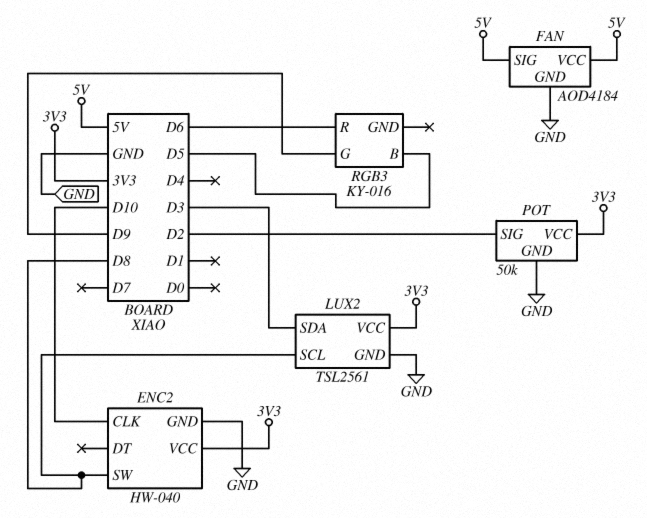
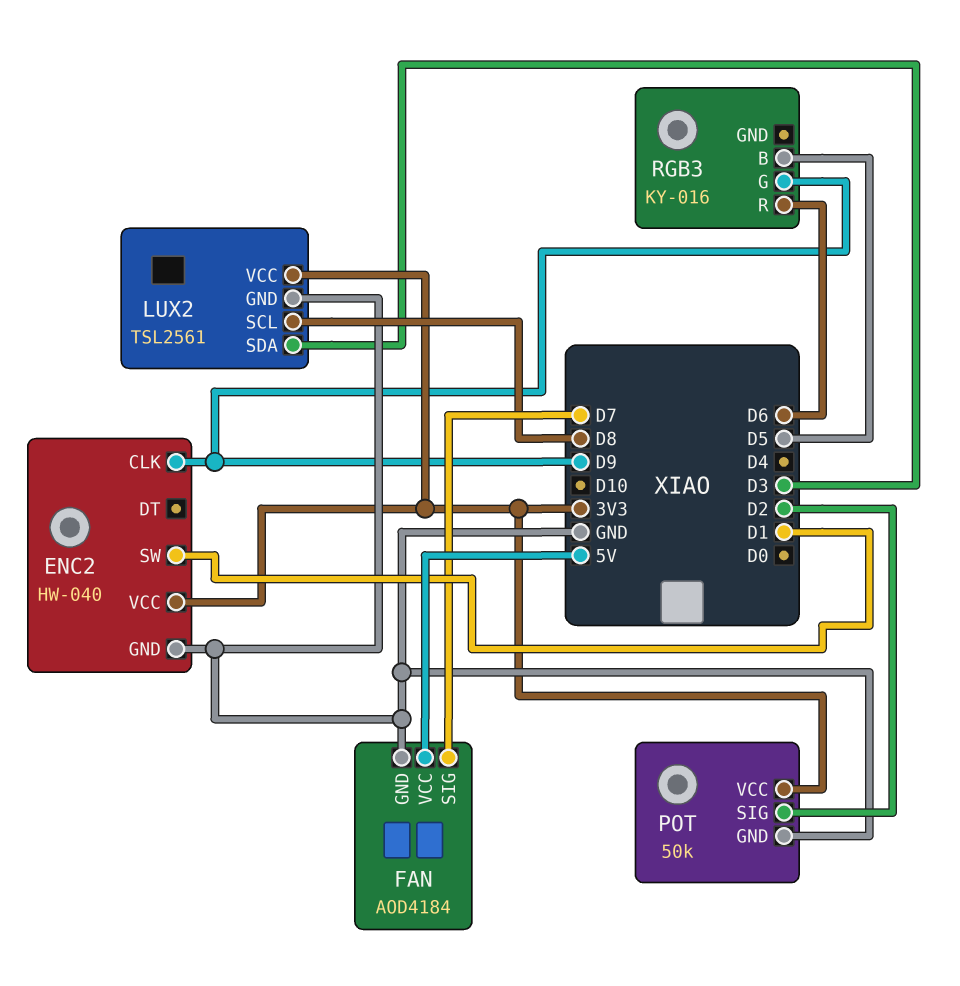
ENC2 pin CLK: D10 -> D9
ENC2 pin SW: D8 -> D1
FAN pin SIG: 5V -> D7

